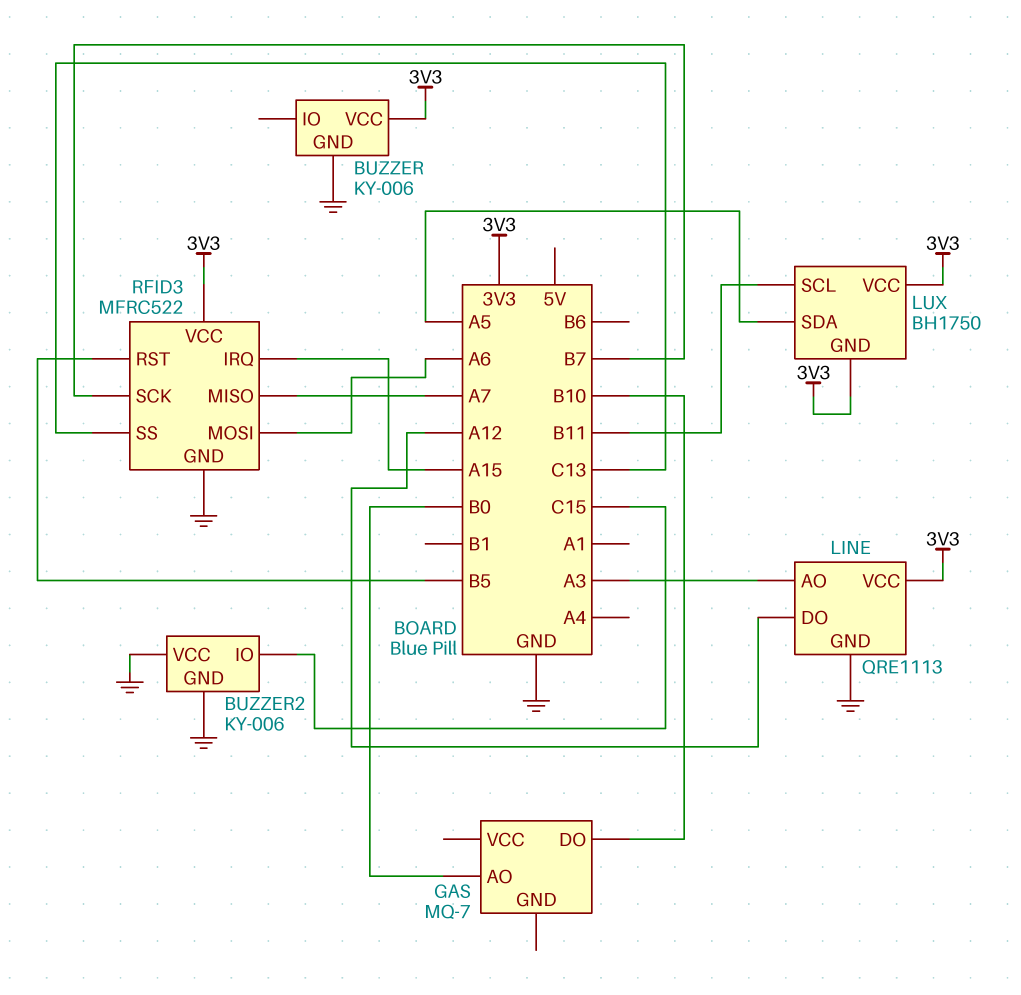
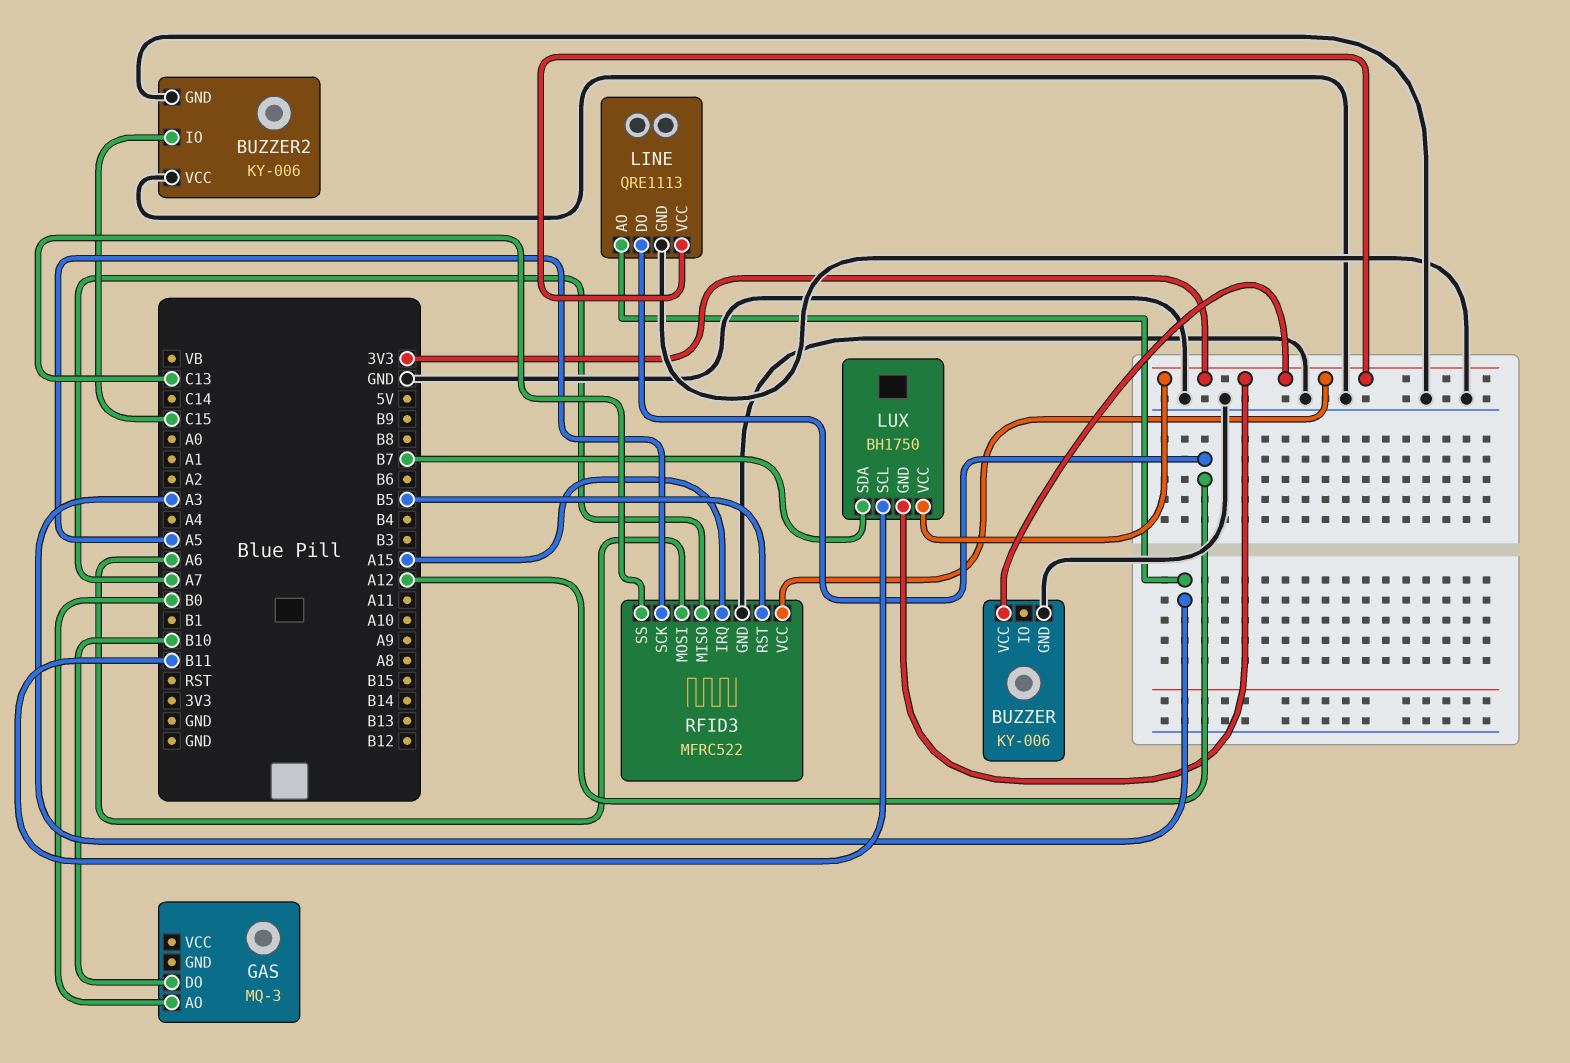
GAS: MQ-7 -> MQ-3
LUX pin SDA: A5 -> B7
RFID3 pin SCK: B7 -> A5

